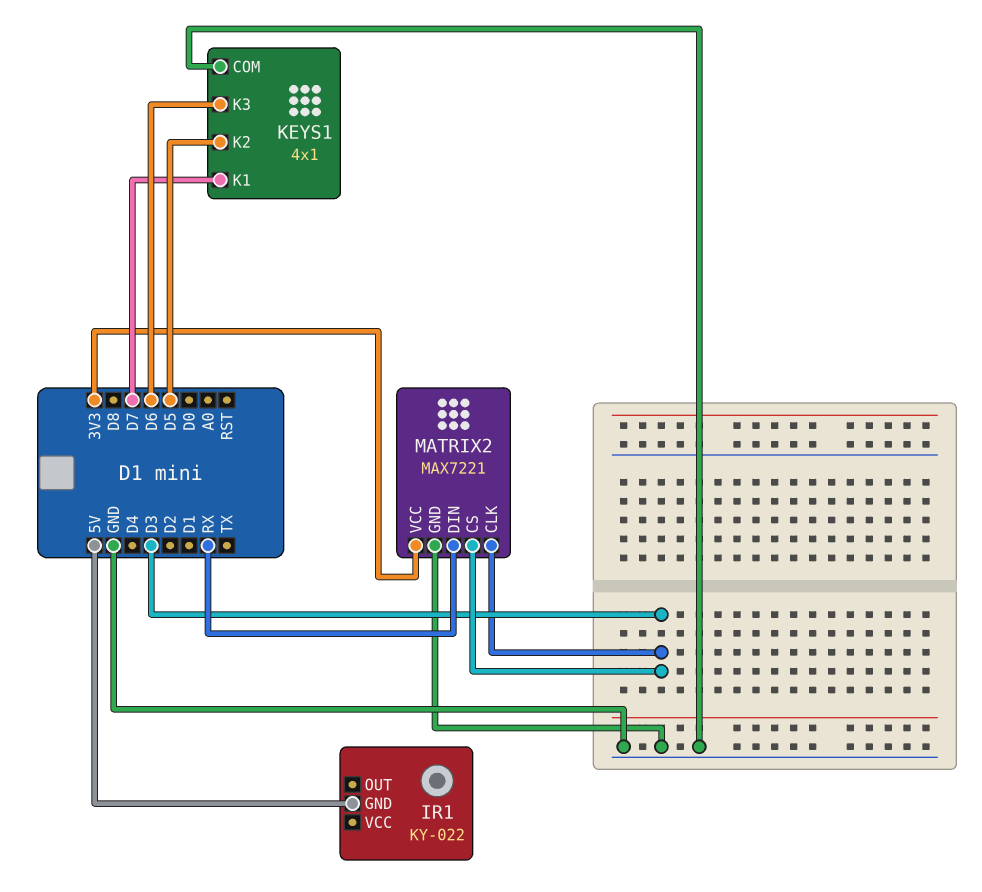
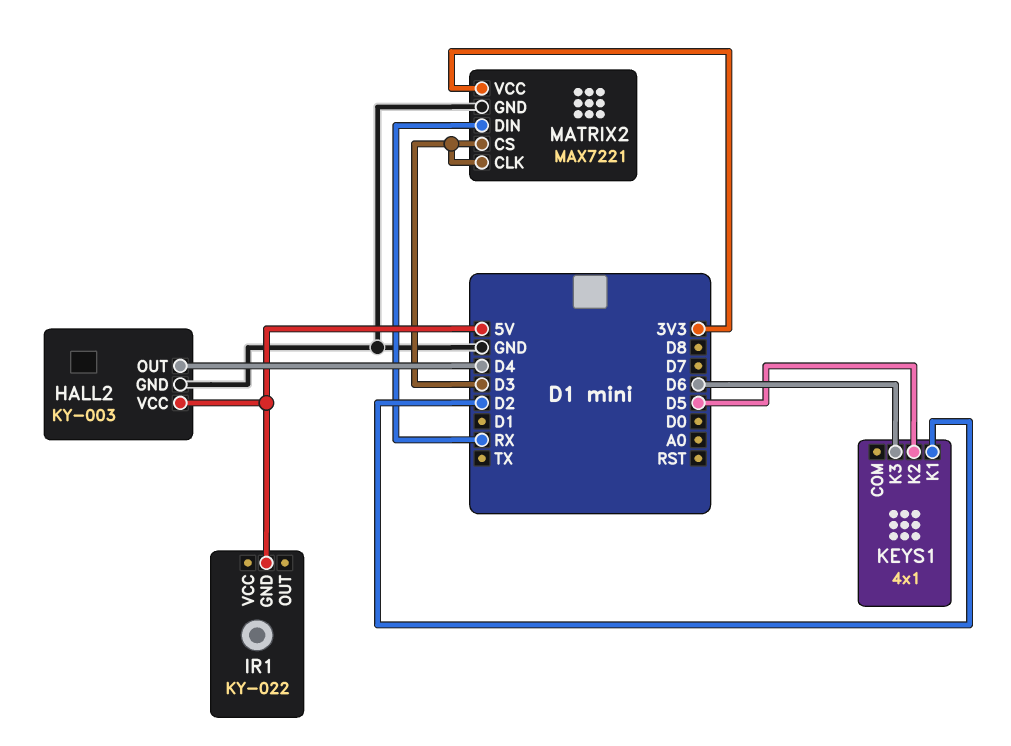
HALL2: none -> KY-003
HALL2 pin GND: none -> GND
HALL2 pin OUT: none -> D4
HALL2 pin VCC: none -> 5V
KEYS1 pin COM: GND -> none
KEYS1 pin K1: D7 -> D2

